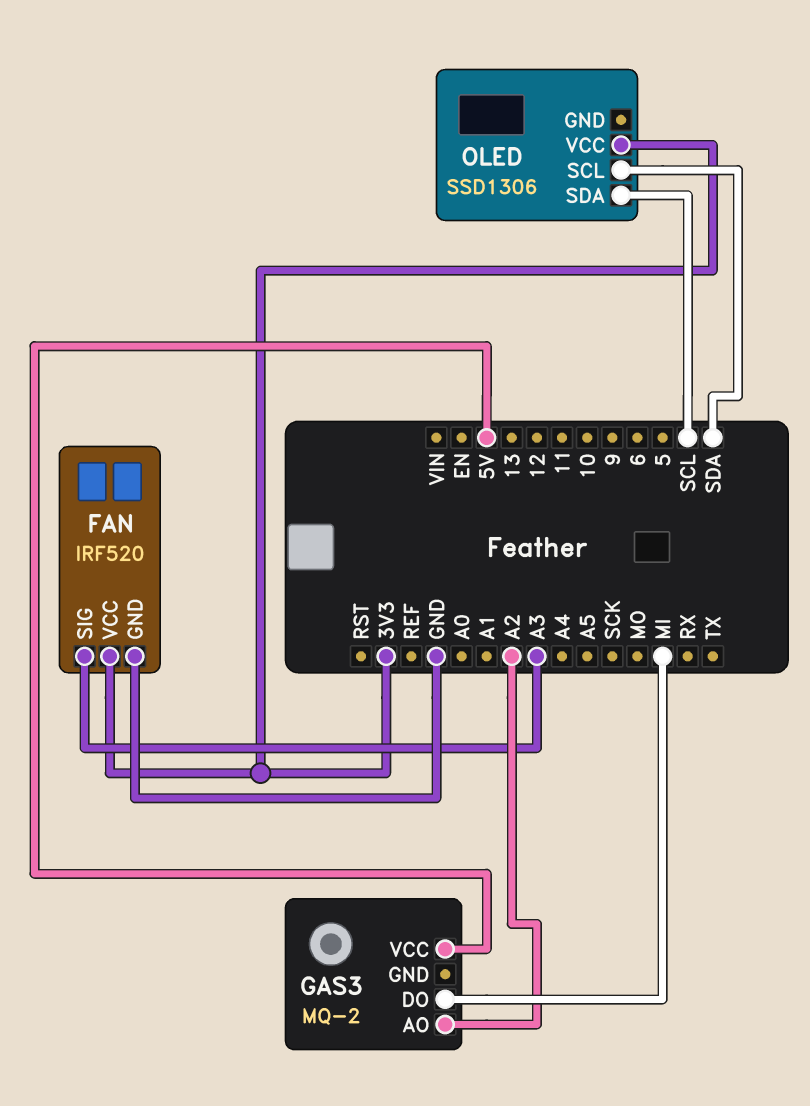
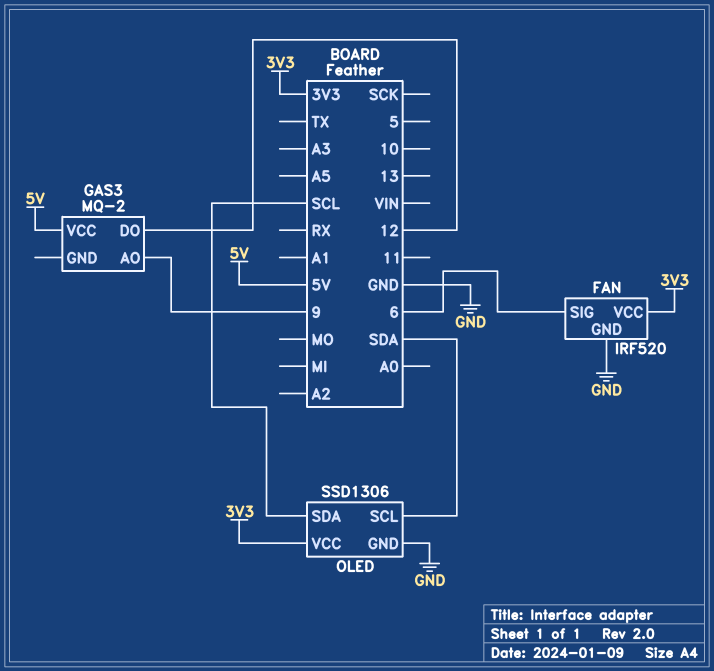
FAN pin SIG: A3 -> 6
GAS3 pin AO: A2 -> 9
GAS3 pin DO: MI -> 12
OLED pin GND: none -> GND

